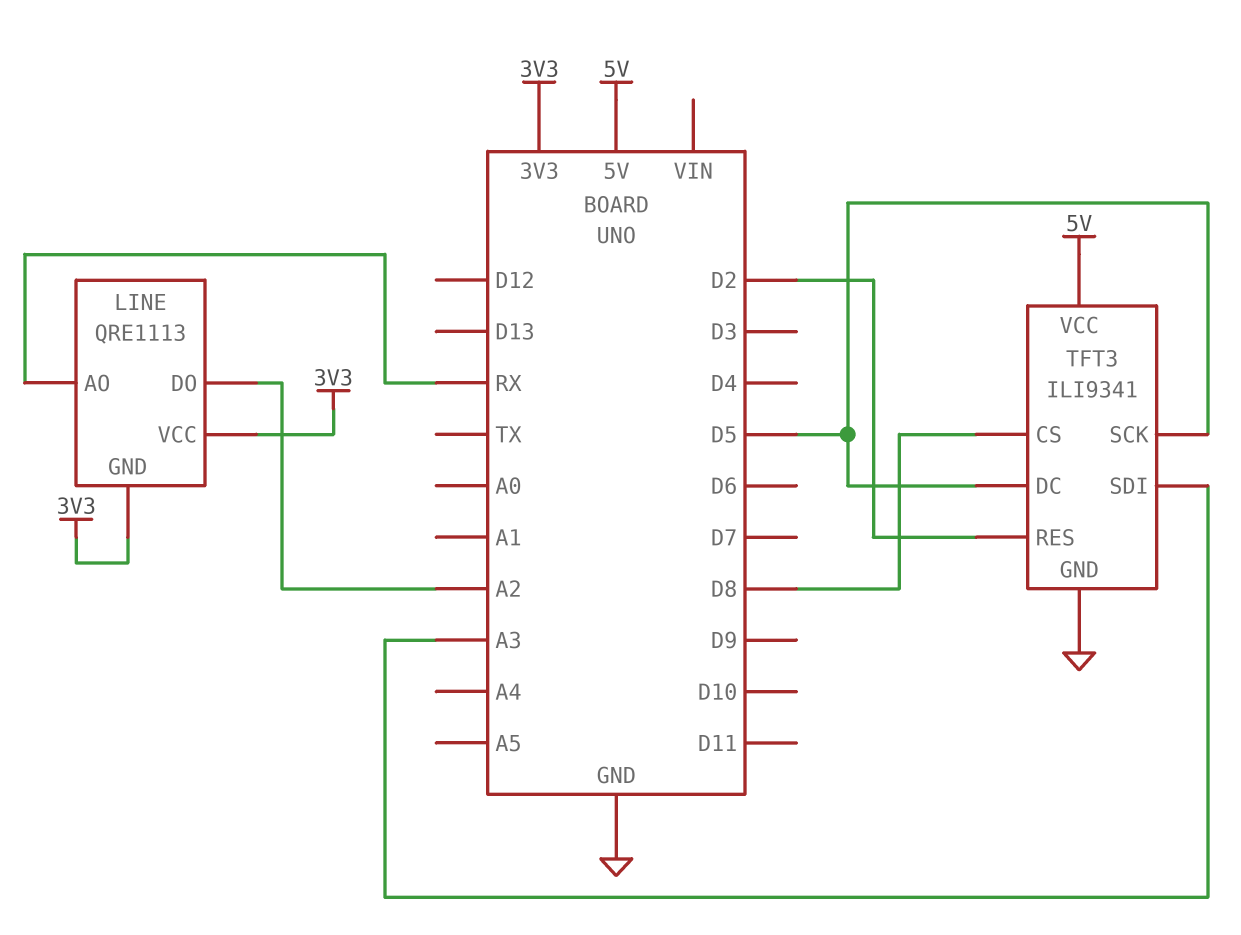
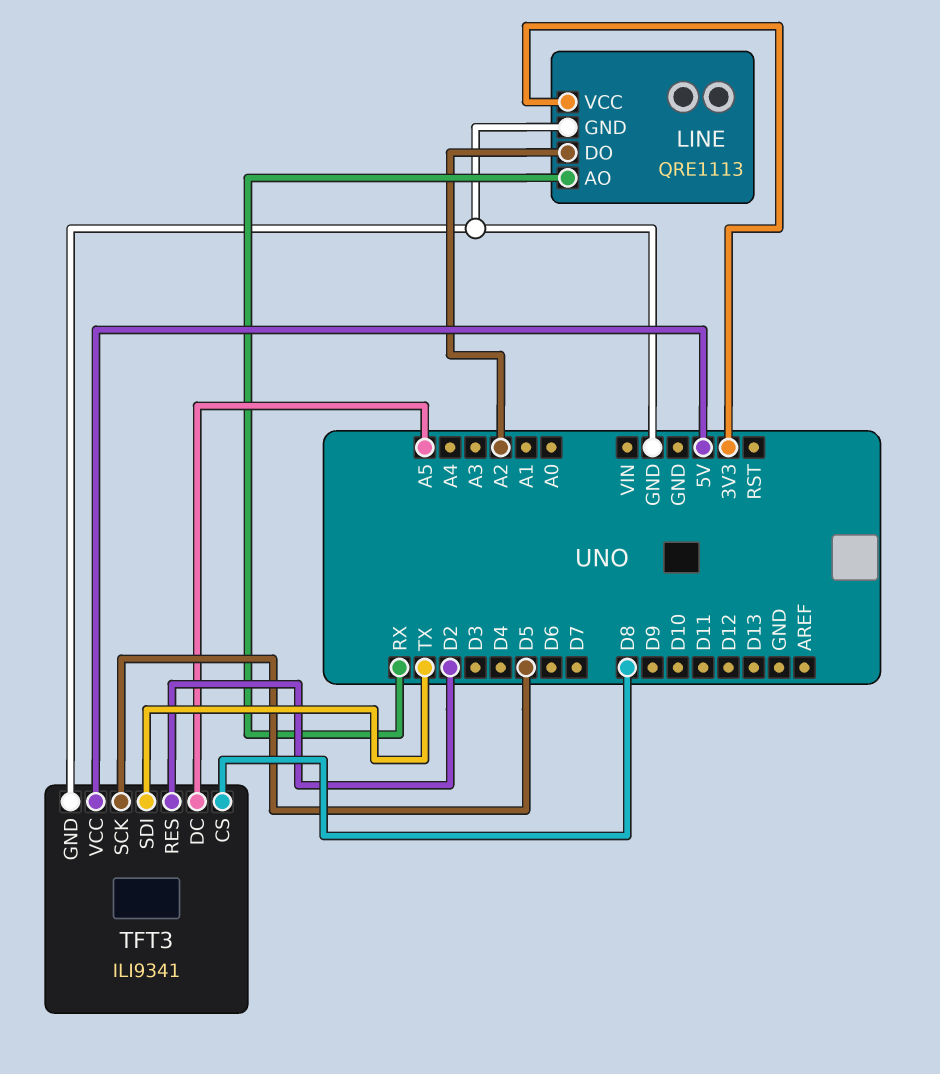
LINE pin GND: 3V3 -> GND
TFT3 pin DC: D5 -> A5
TFT3 pin SDI: A3 -> TX

